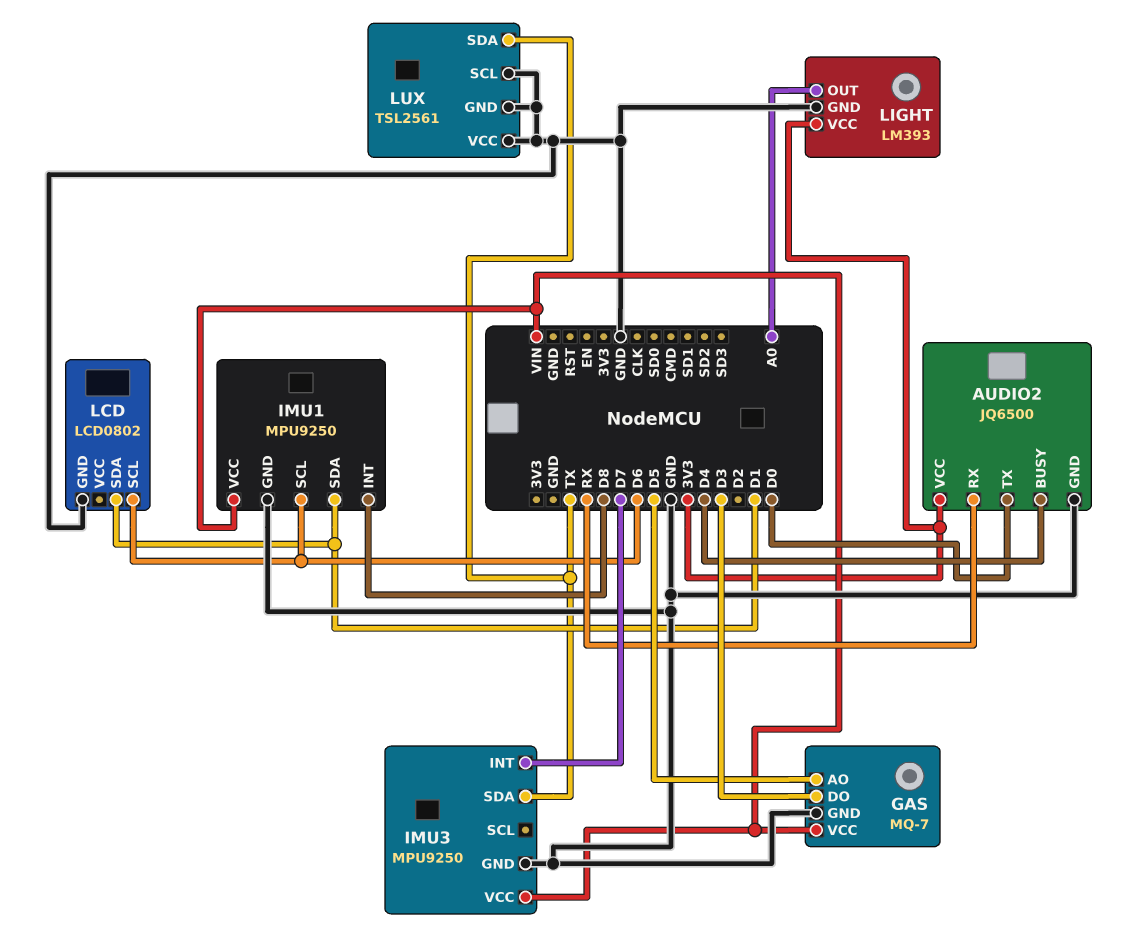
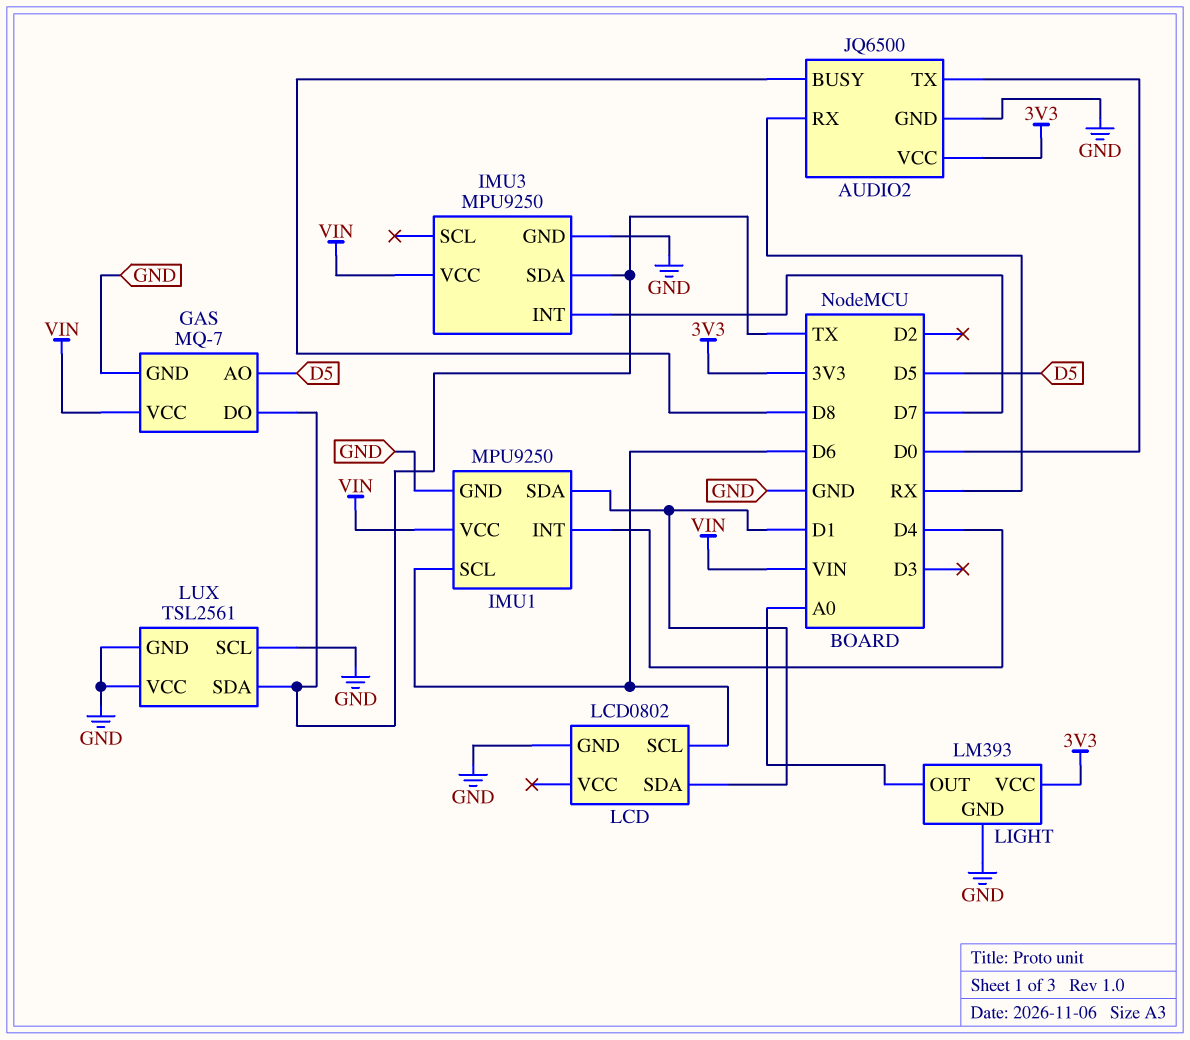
AUDIO2 pin BUSY: D4 -> D8
GAS pin DO: D3 -> TX
IMU1 pin INT: D8 -> D4

